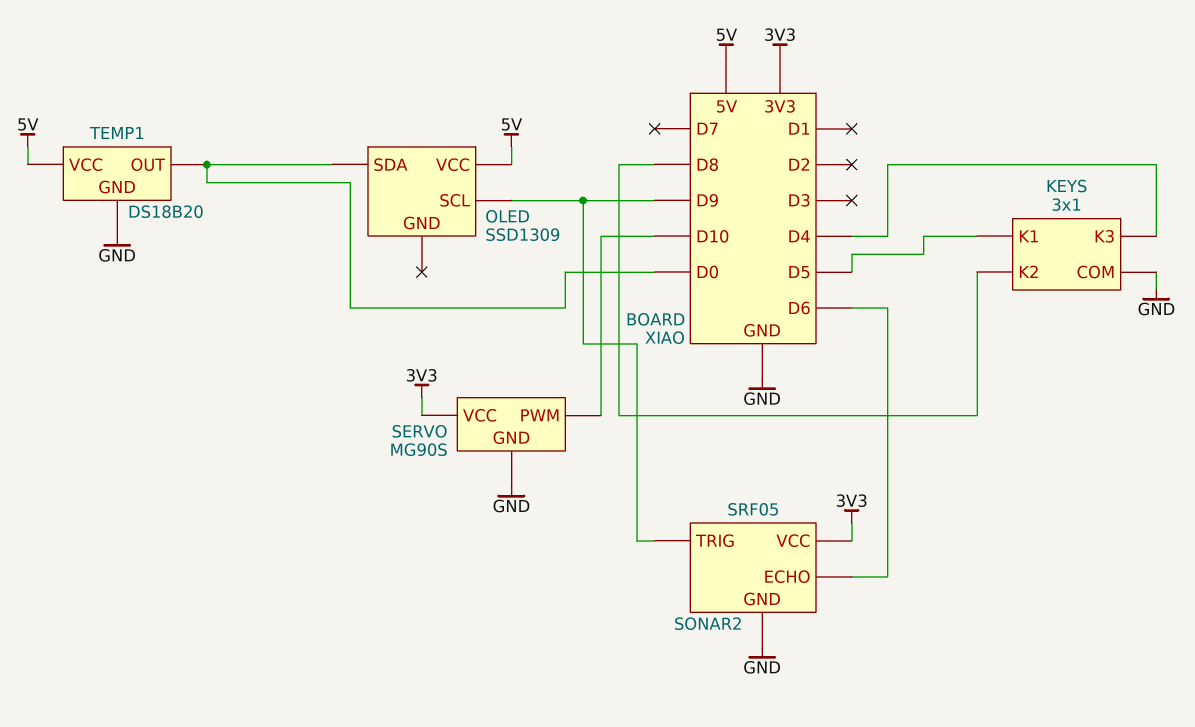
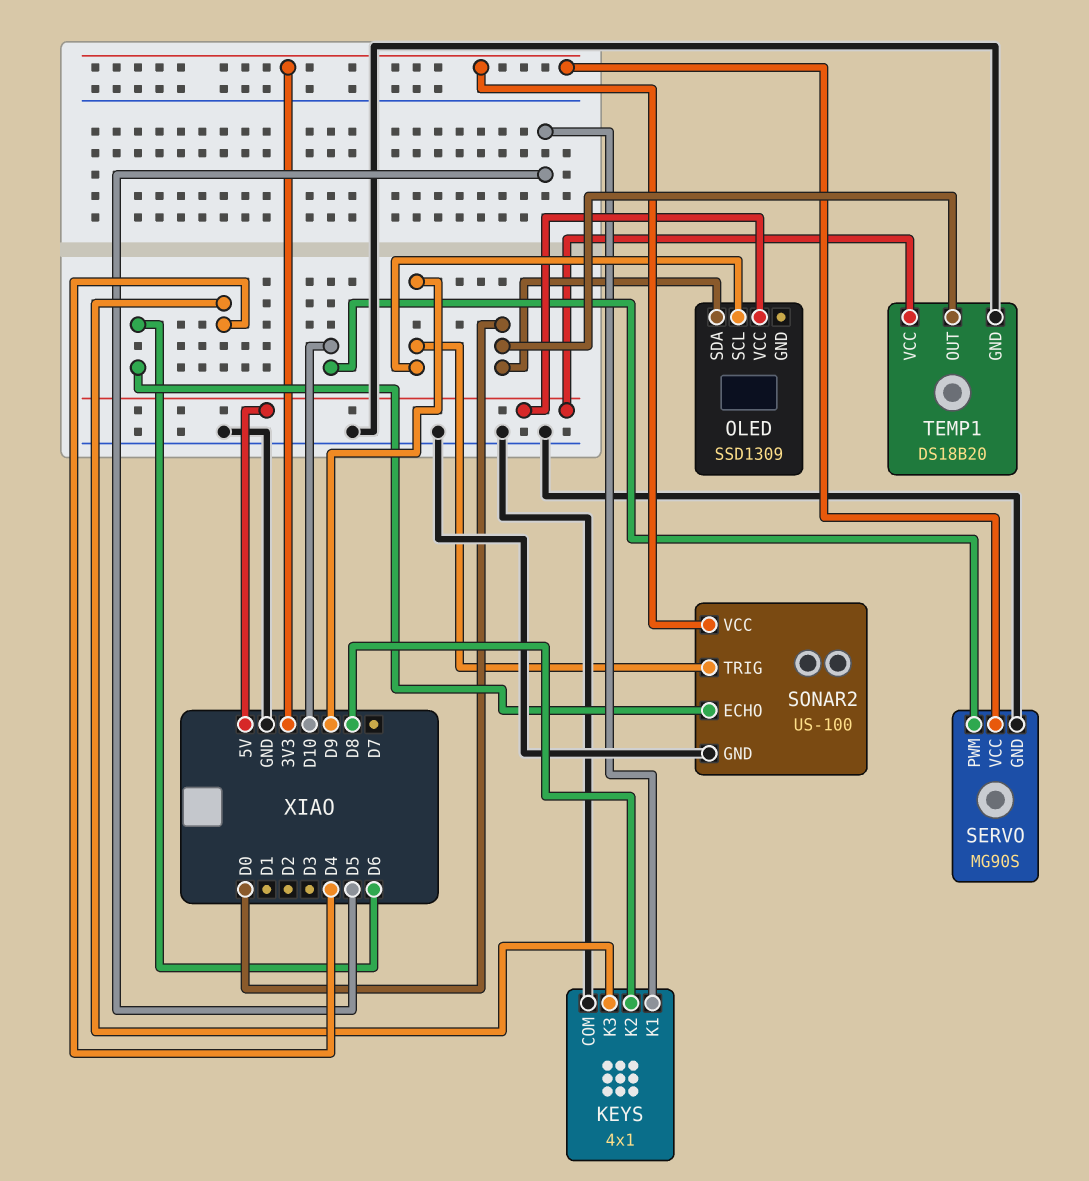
KEYS: 3x1 -> 4x1
SONAR2: SRF05 -> US-100

